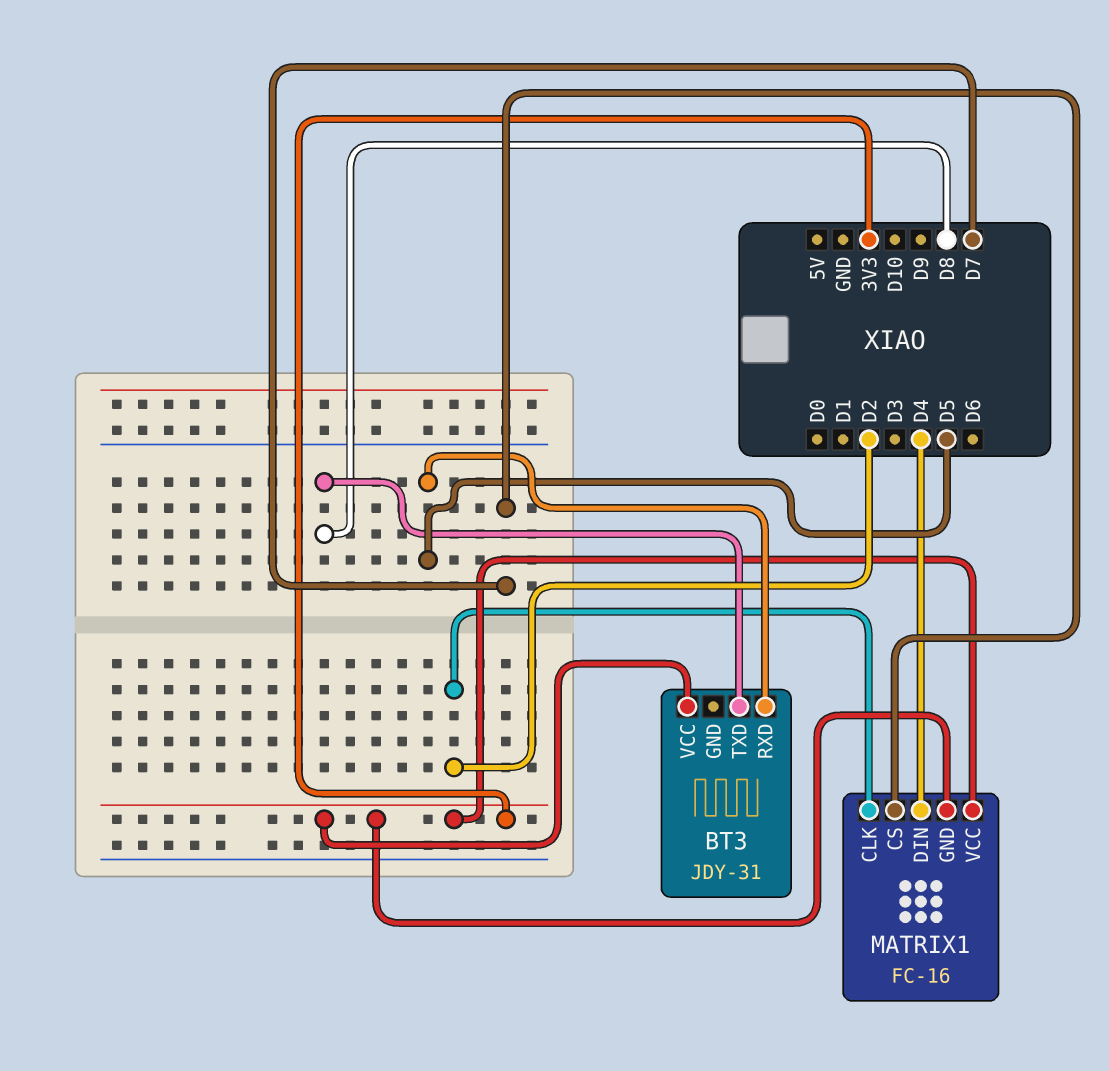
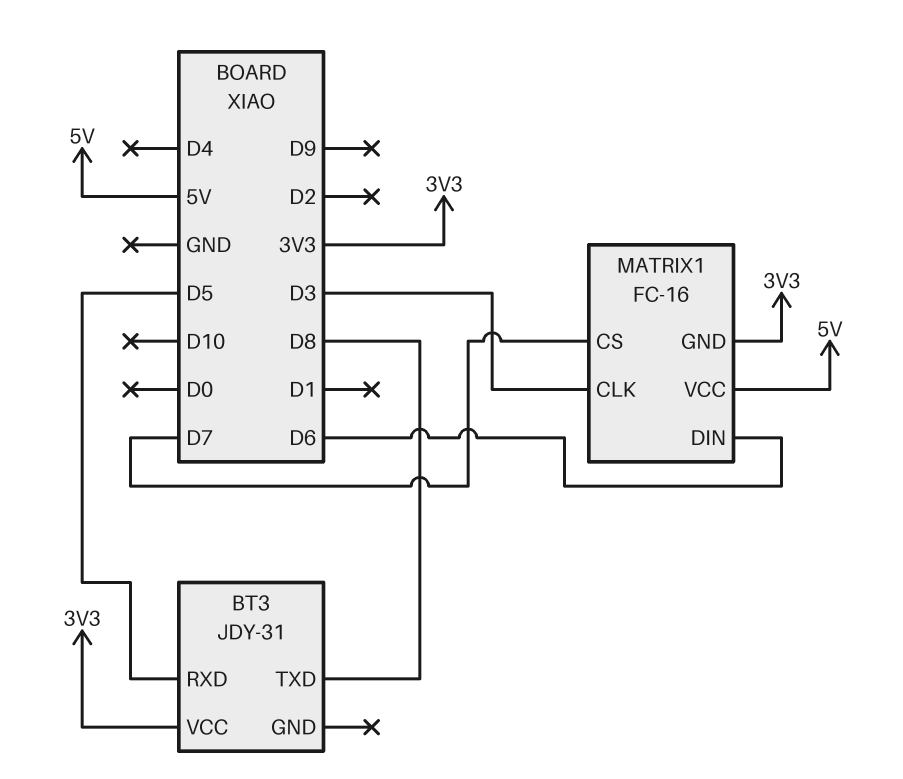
MATRIX1 pin CLK: D2 -> D3
MATRIX1 pin DIN: D4 -> D6
MATRIX1 pin VCC: 3V3 -> 5V

